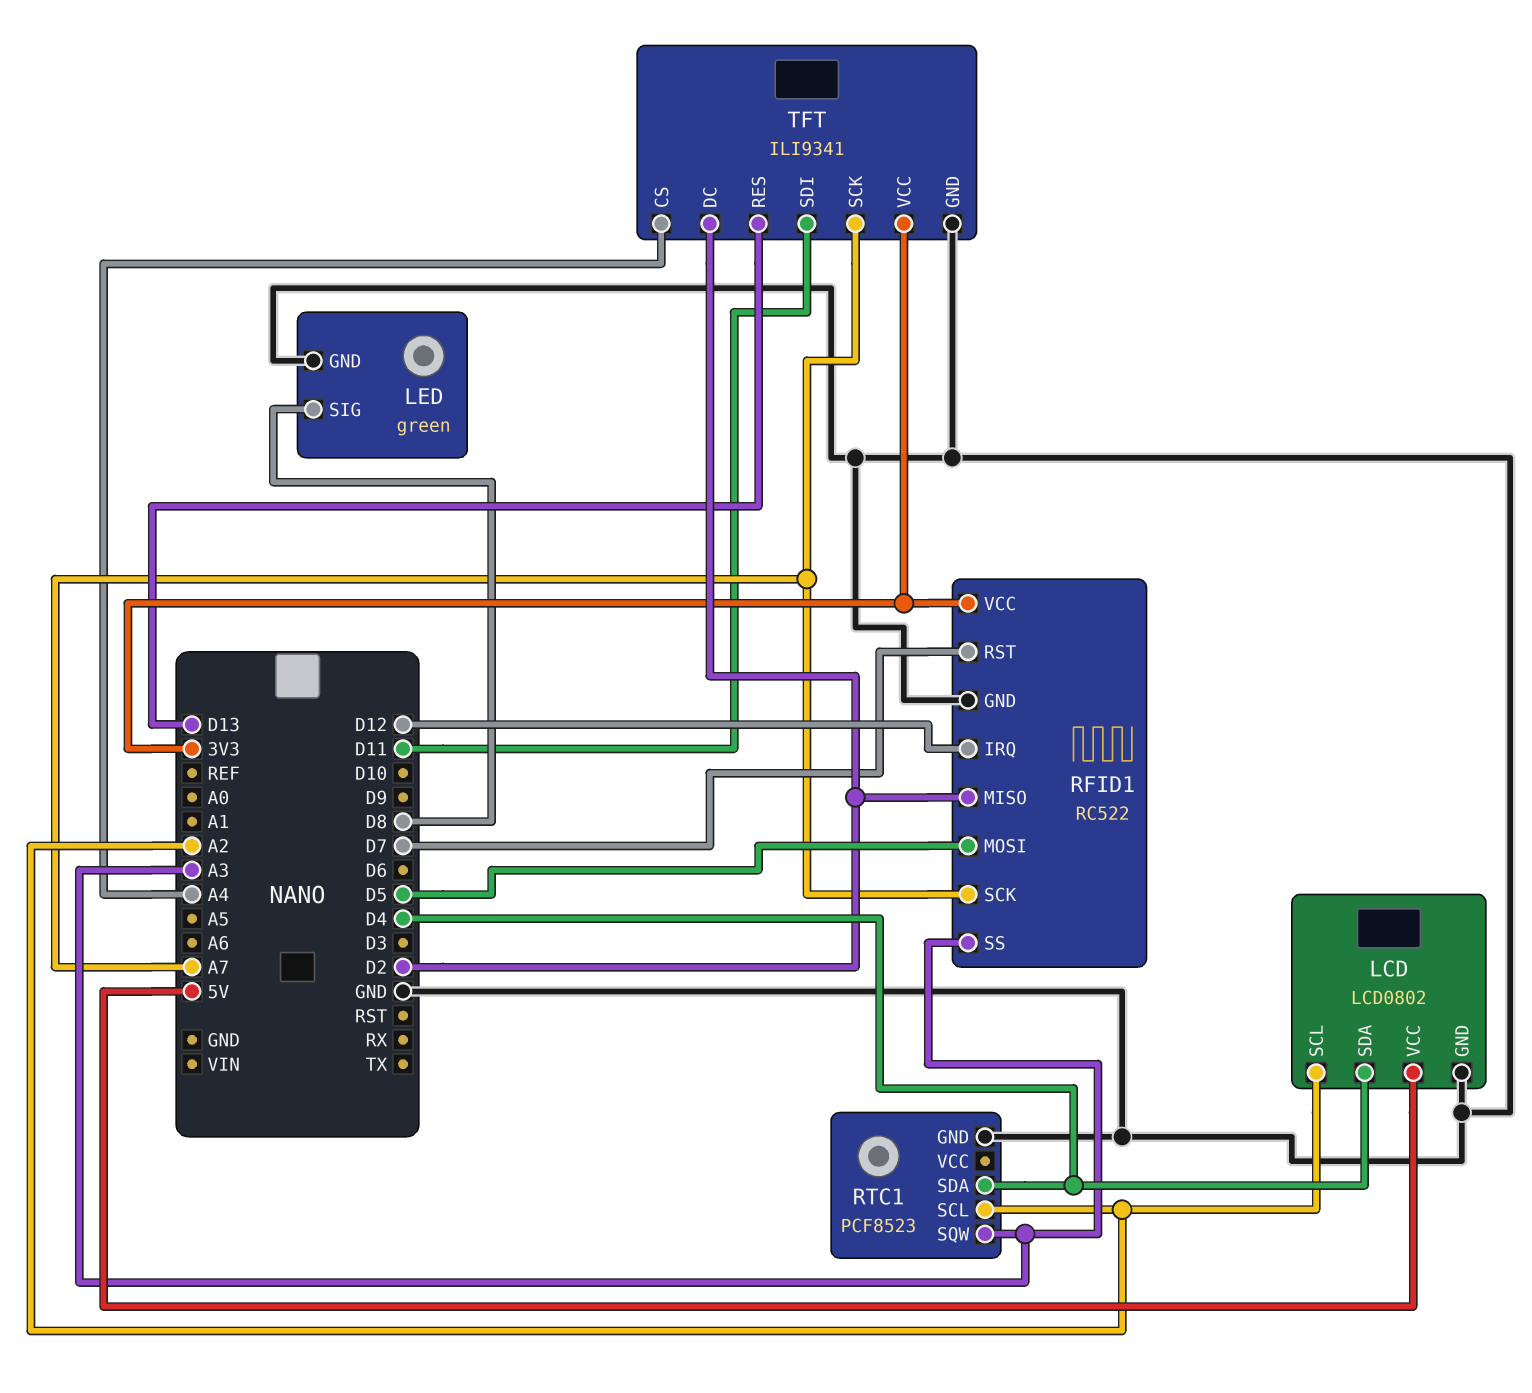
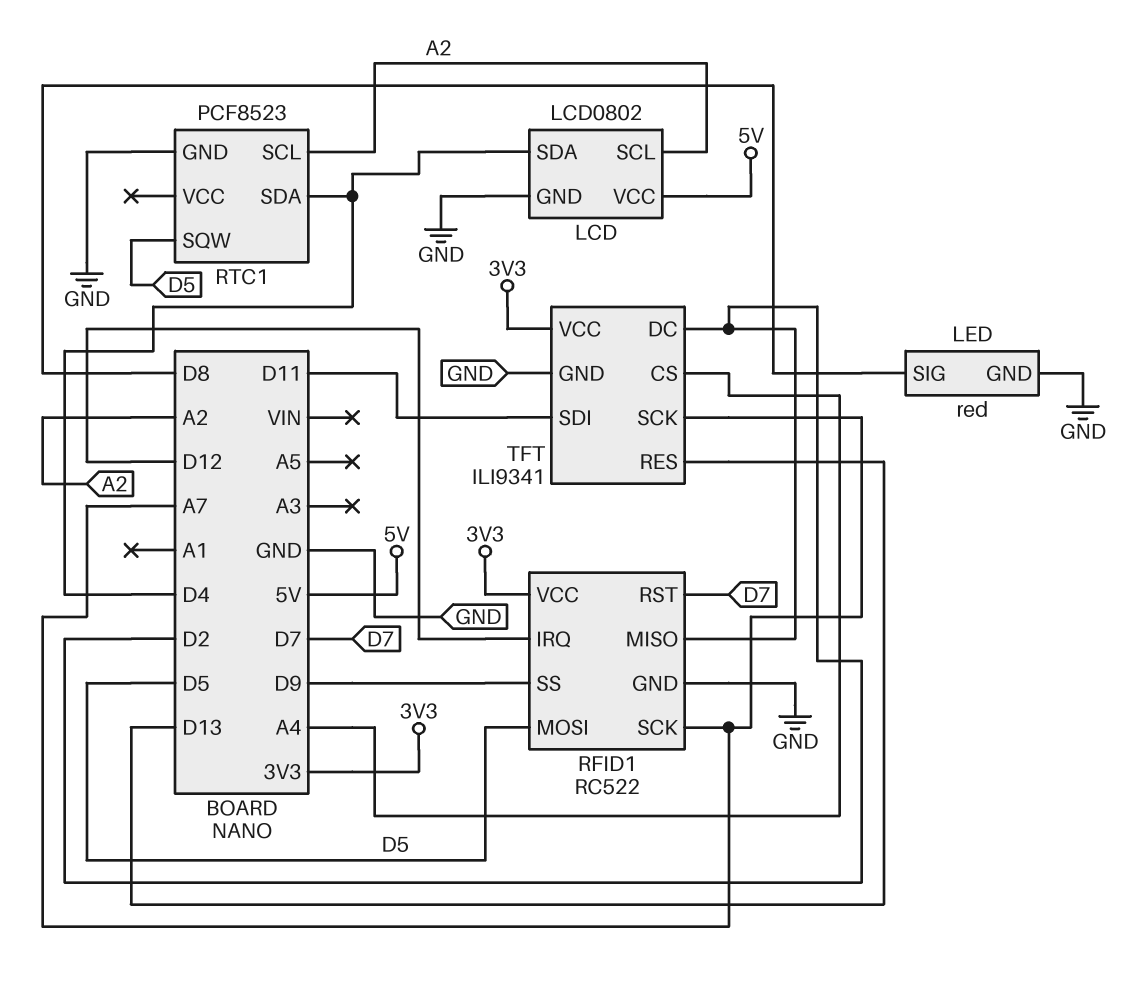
LED: green -> red
RFID1 pin SS: A3 -> D9
RTC1 pin SQW: A3 -> D5

